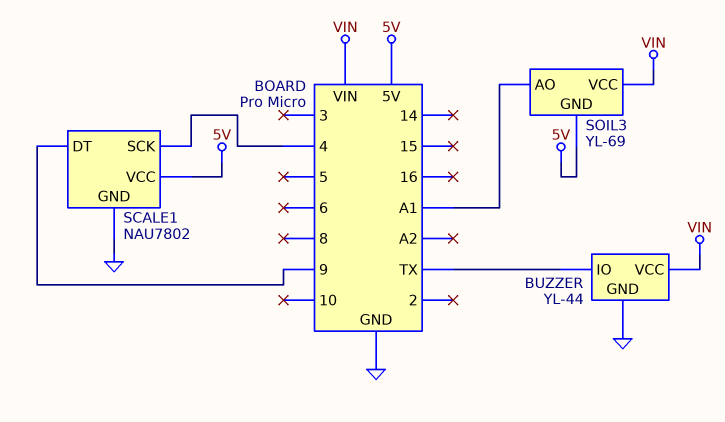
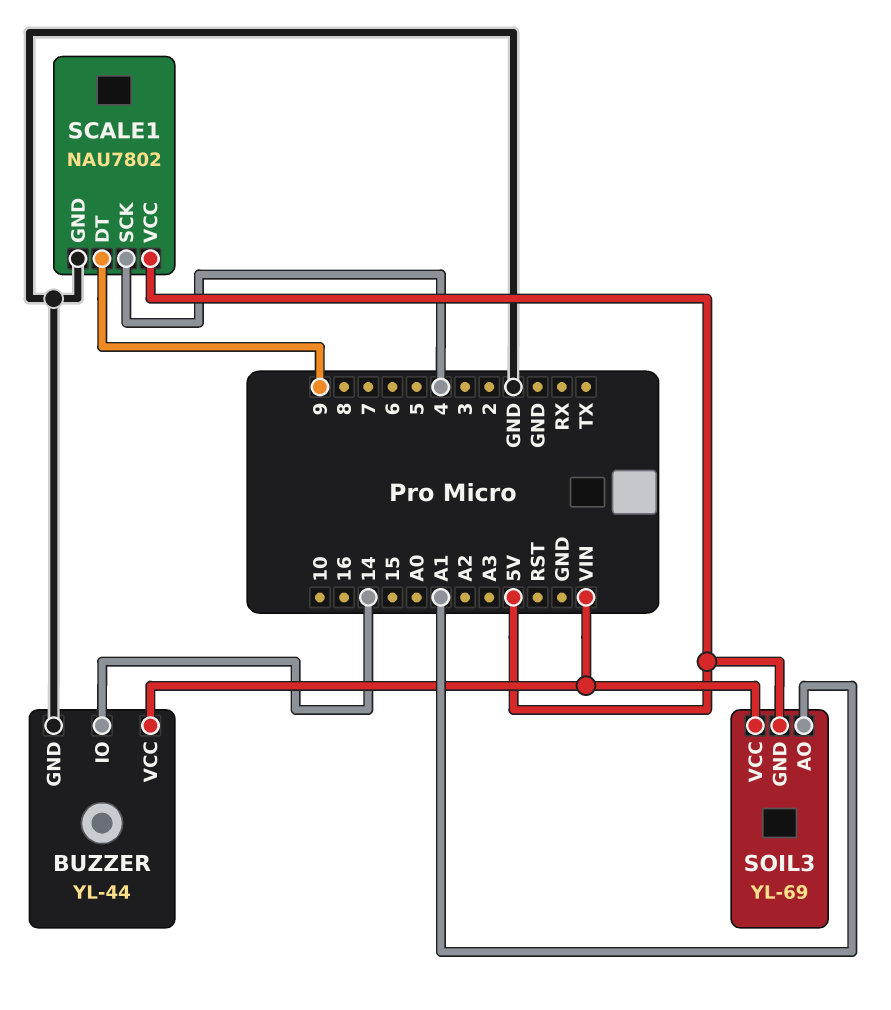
BUZZER pin IO: TX -> 14

